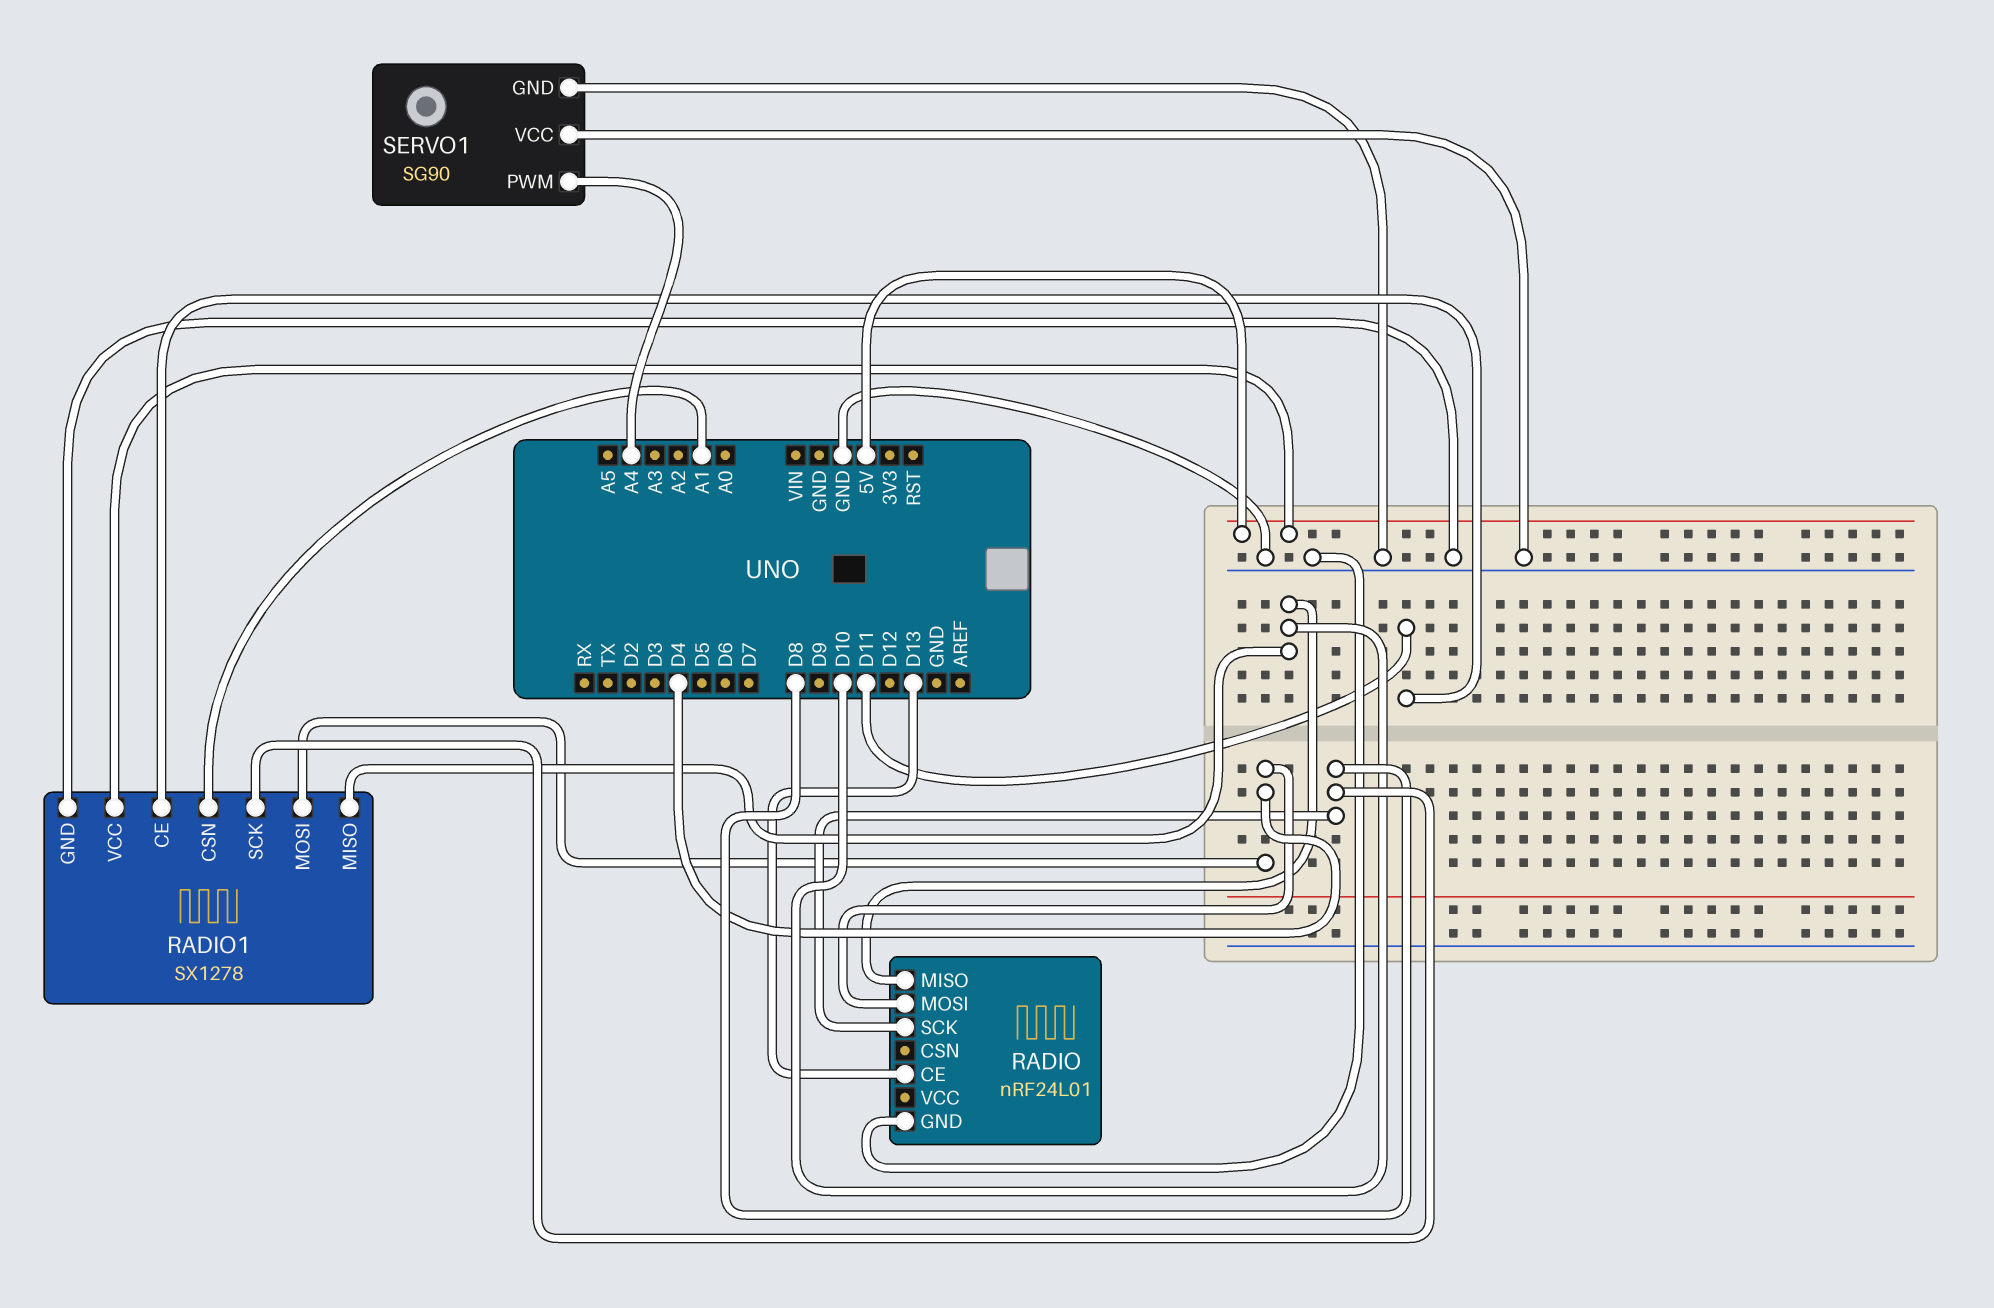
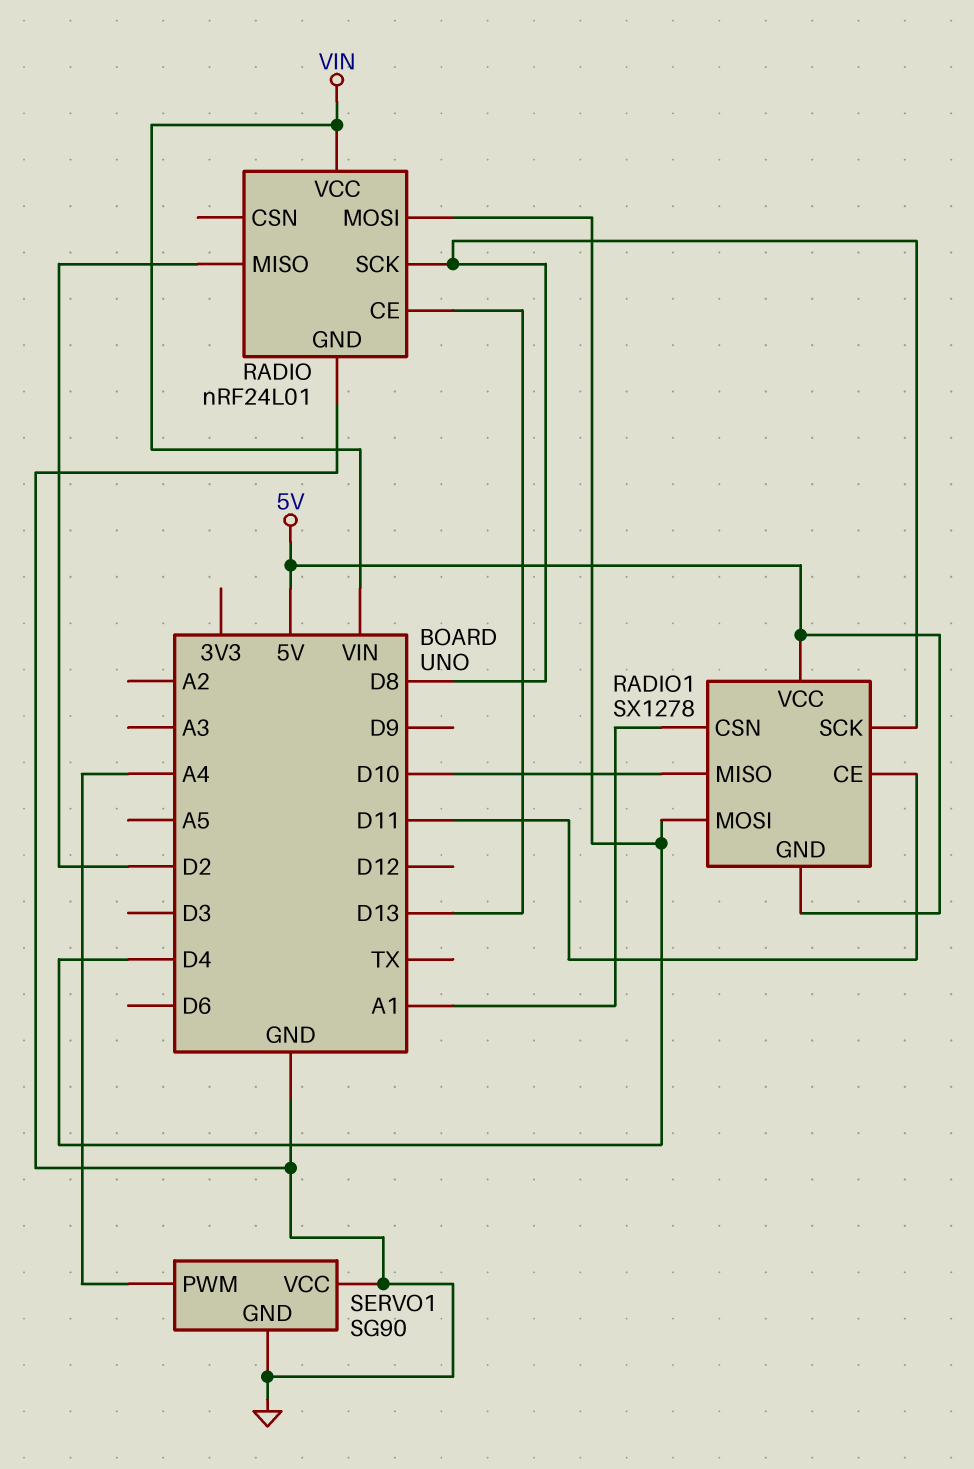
RADIO pin MISO: D10 -> D2
RADIO pin VCC: none -> VIN
RADIO1 pin GND: GND -> 5V

